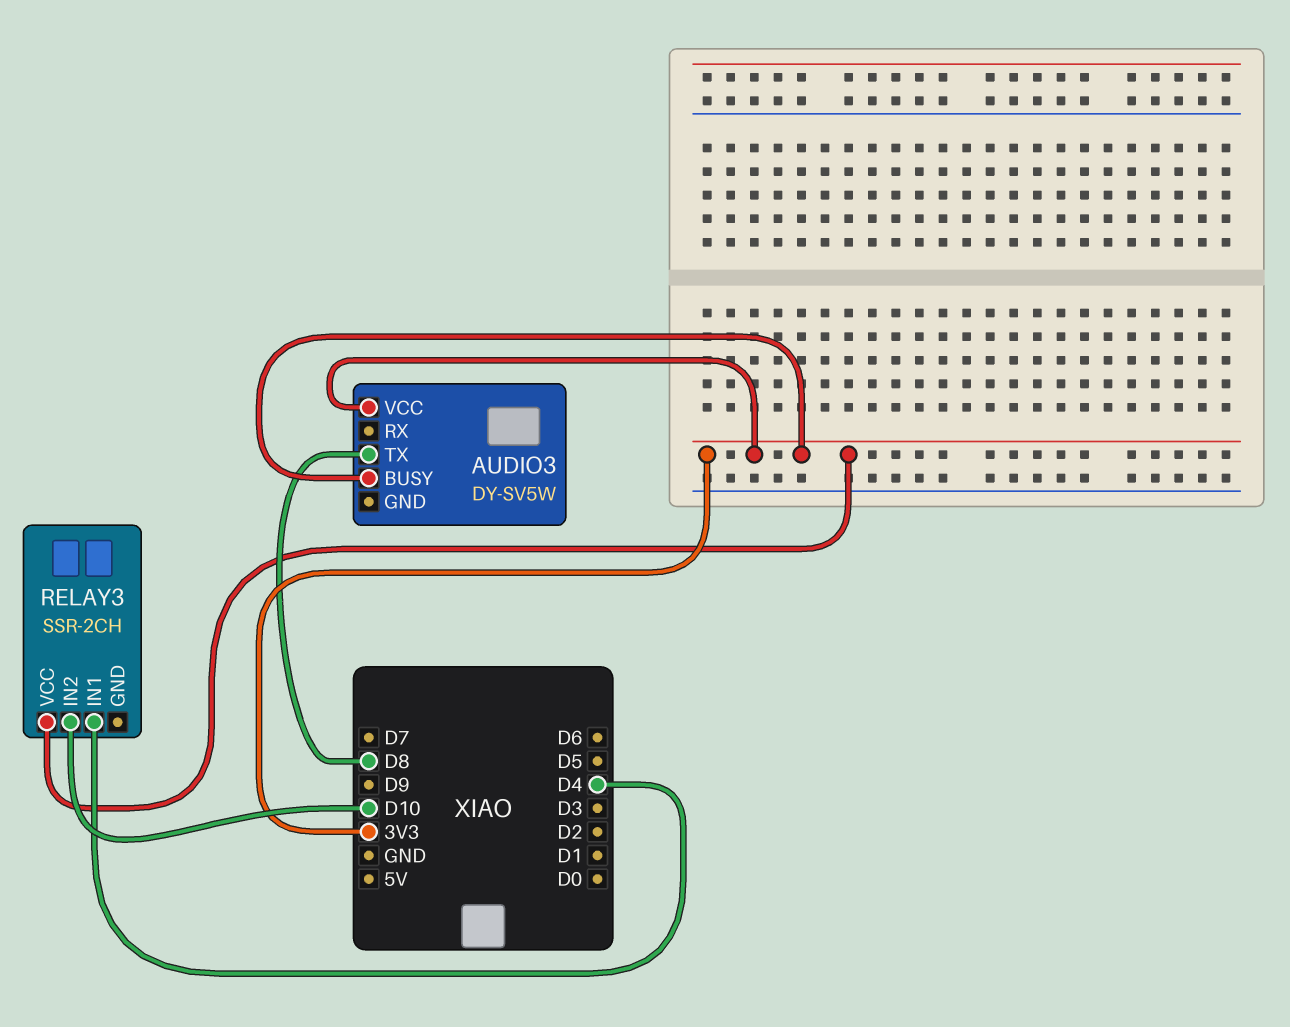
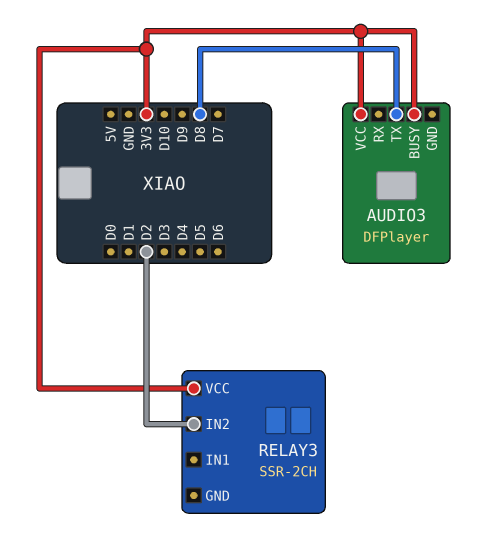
AUDIO3: DY-SV5W -> DFPlayer
RELAY3 pin IN1: D4 -> none
RELAY3 pin IN2: D10 -> D2

